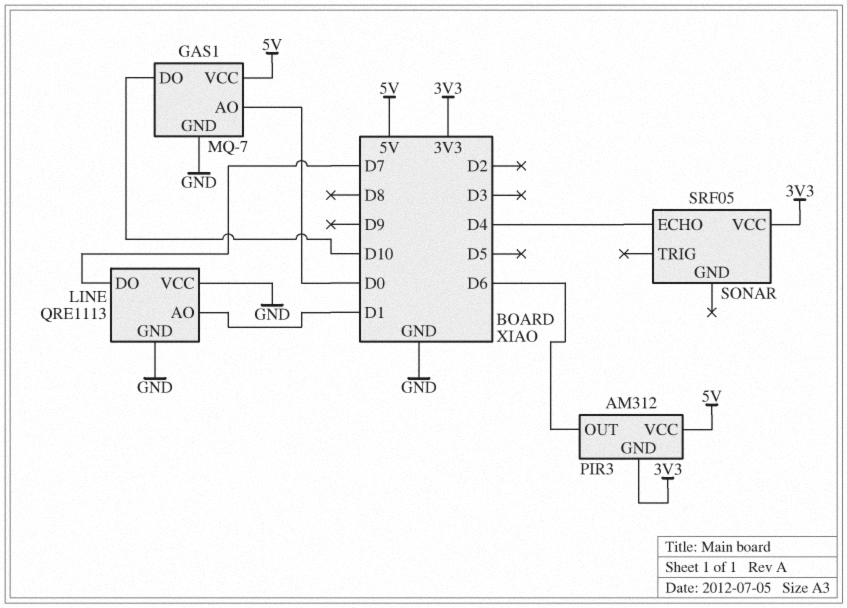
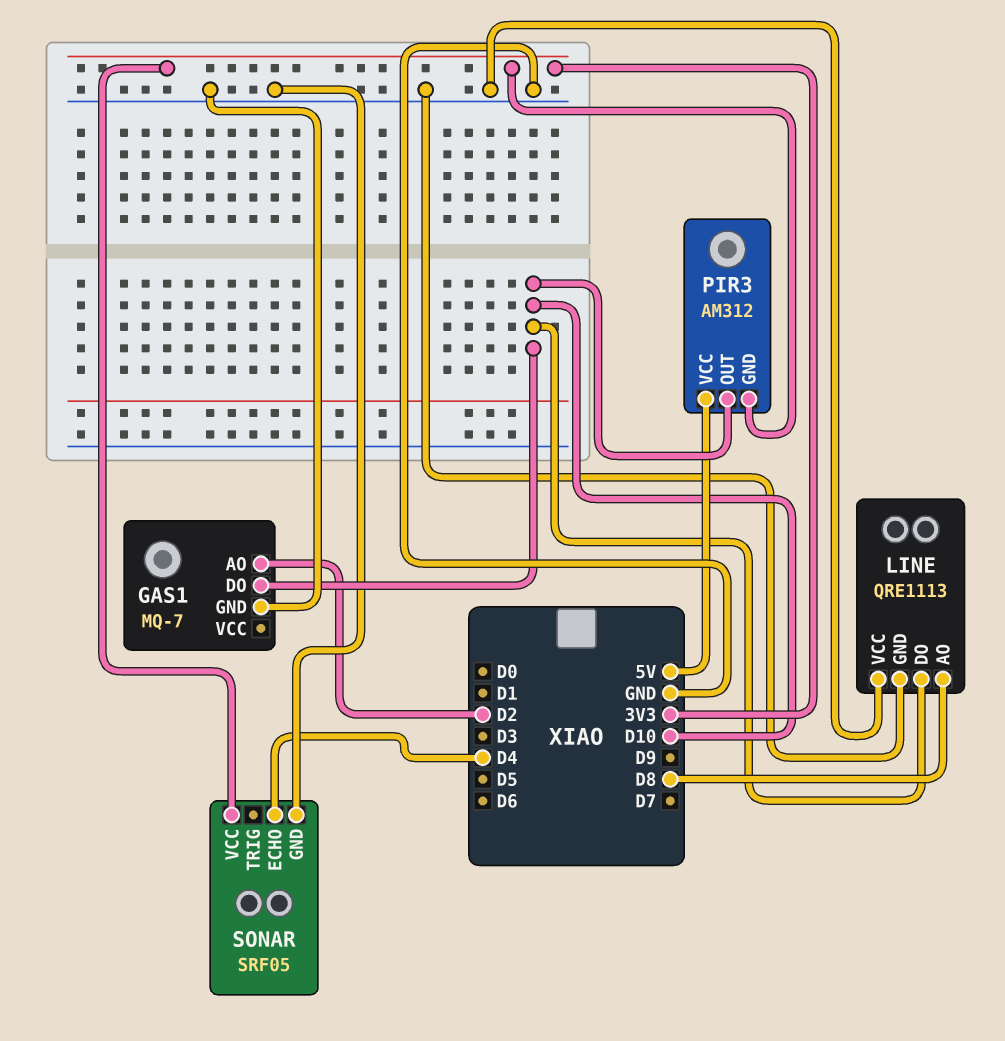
GAS1 pin AO: D0 -> D2
GAS1 pin VCC: 5V -> none
LINE pin AO: D1 -> D8
LINE pin DO: D7 -> D10
PIR3 pin OUT: D6 -> D10
SONAR pin GND: none -> GND

